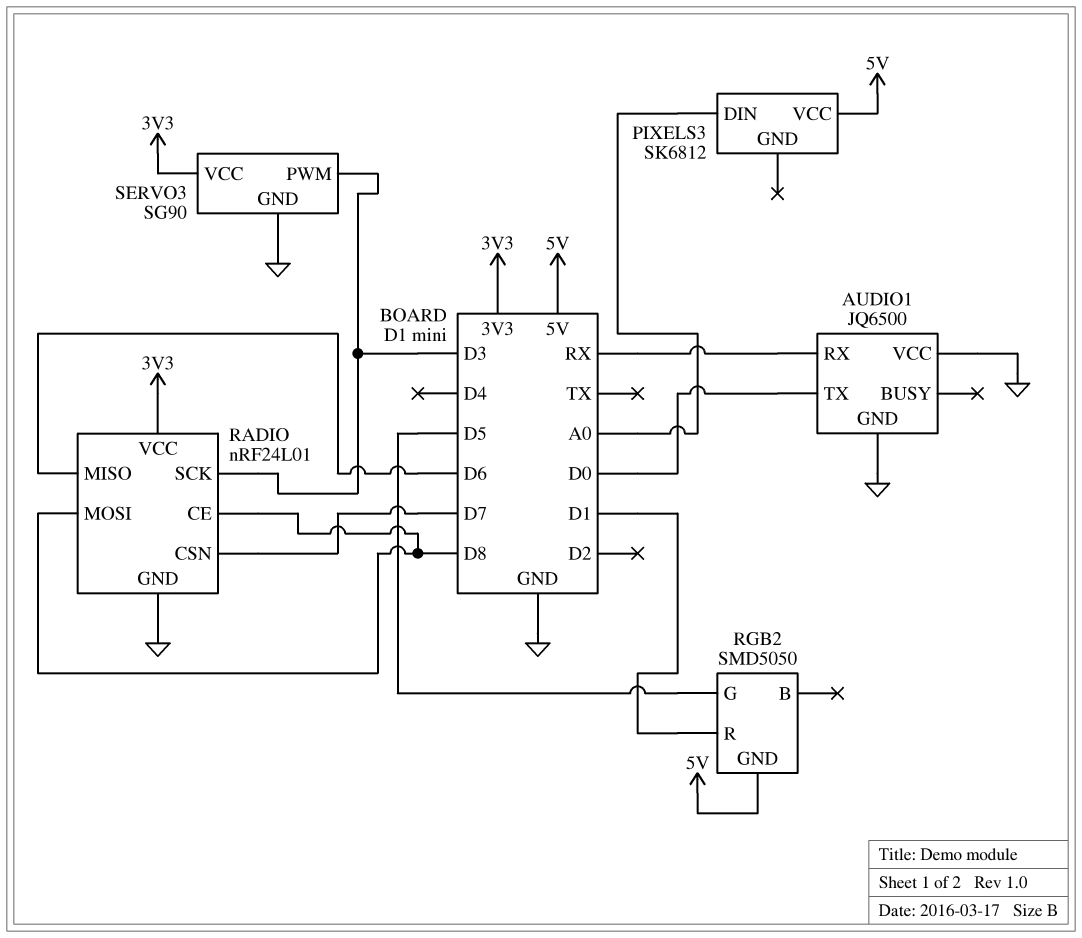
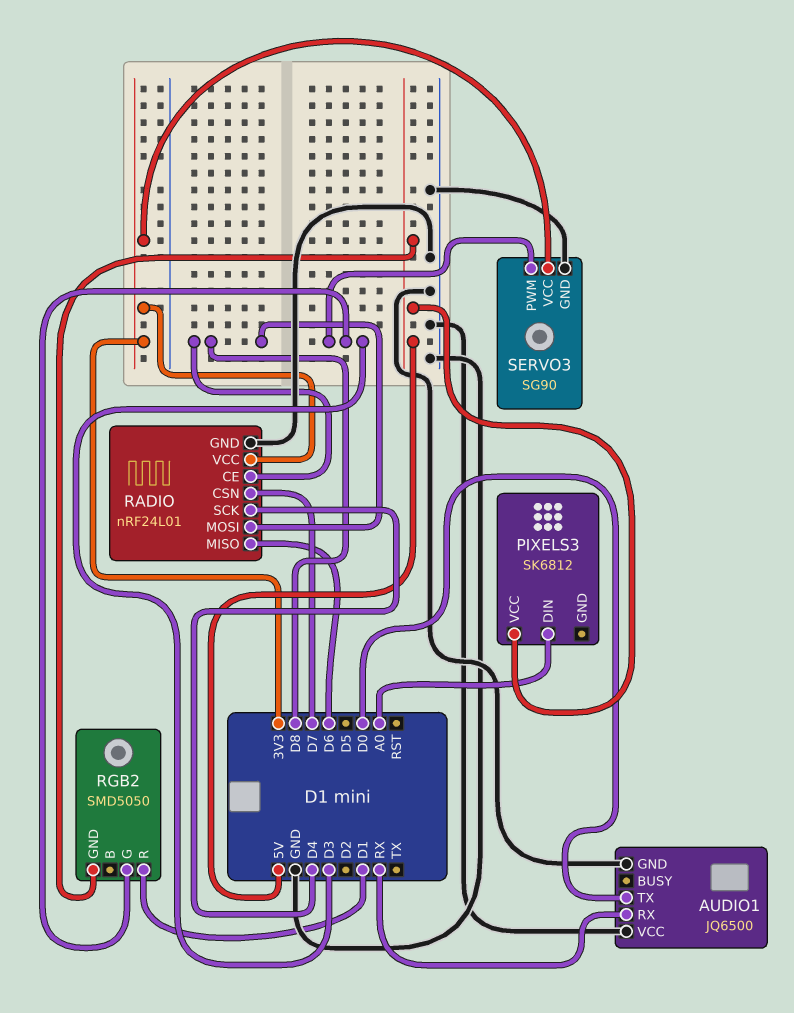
RADIO pin SCK: D3 -> D4
RGB2 pin G: D5 -> D3

